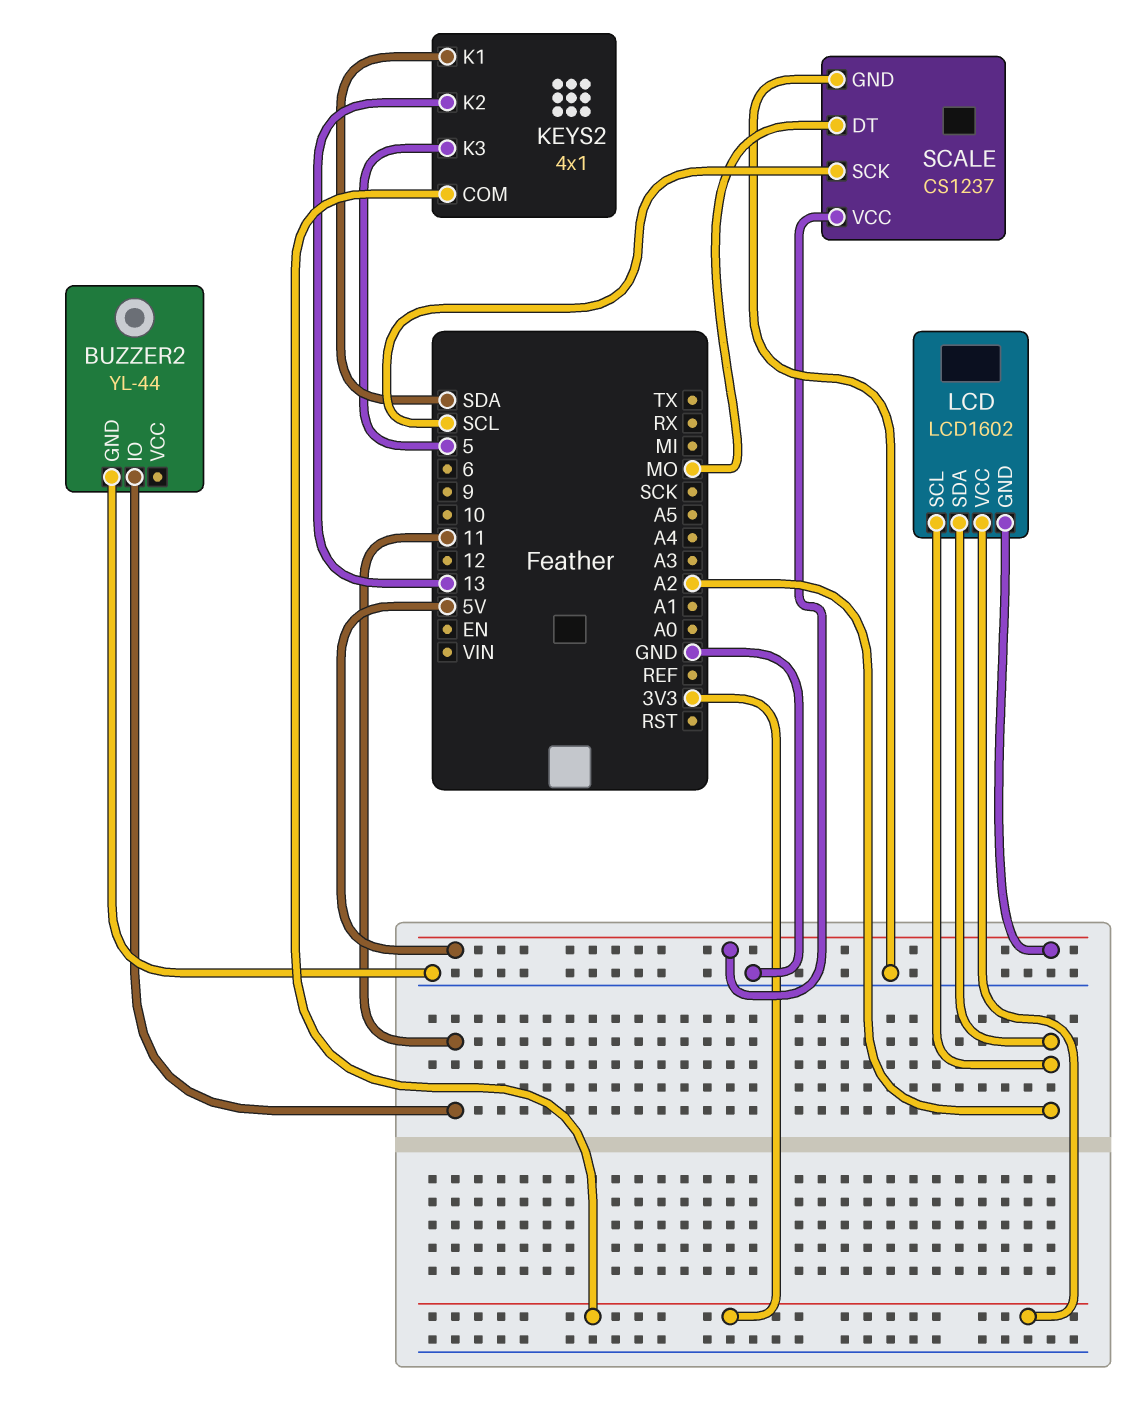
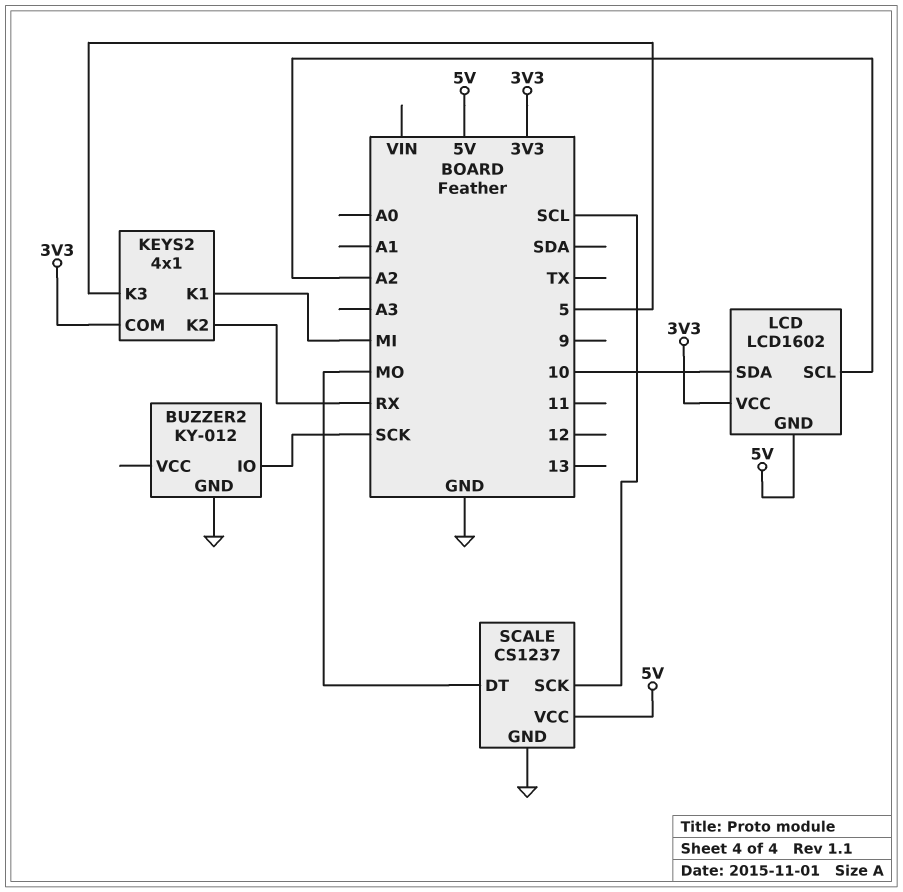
BUZZER2: YL-44 -> KY-012
BUZZER2 pin IO: 11 -> SCK
KEYS2 pin K1: SDA -> MI
KEYS2 pin K2: 13 -> RX
LCD pin SDA: A2 -> 10

